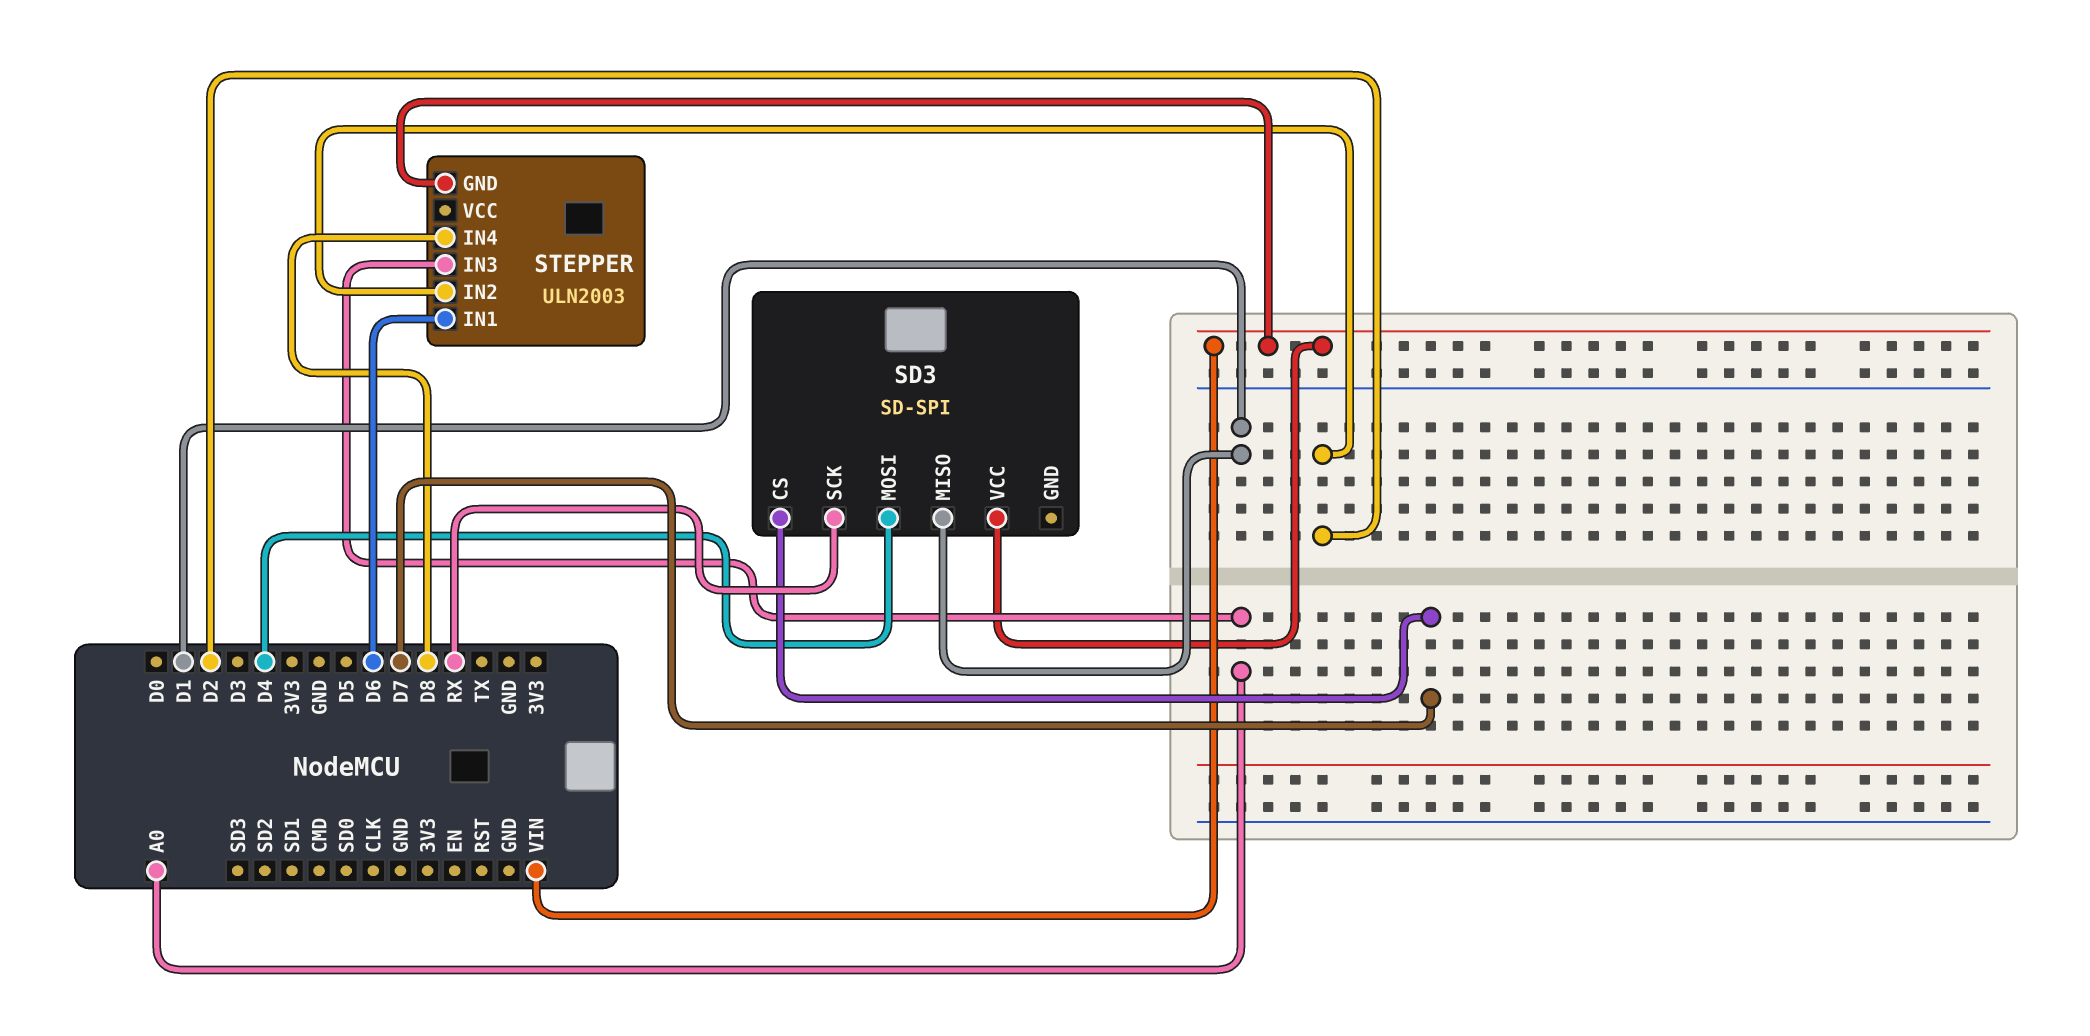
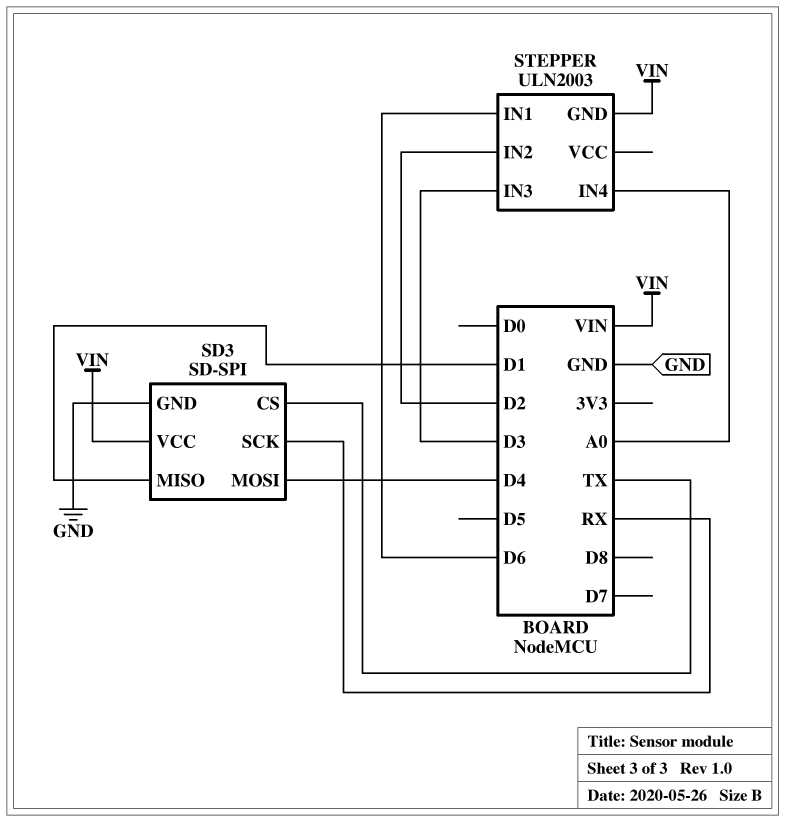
SD3 pin CS: D7 -> TX
SD3 pin GND: none -> GND
STEPPER pin IN3: A0 -> D3
STEPPER pin IN4: D8 -> A0

